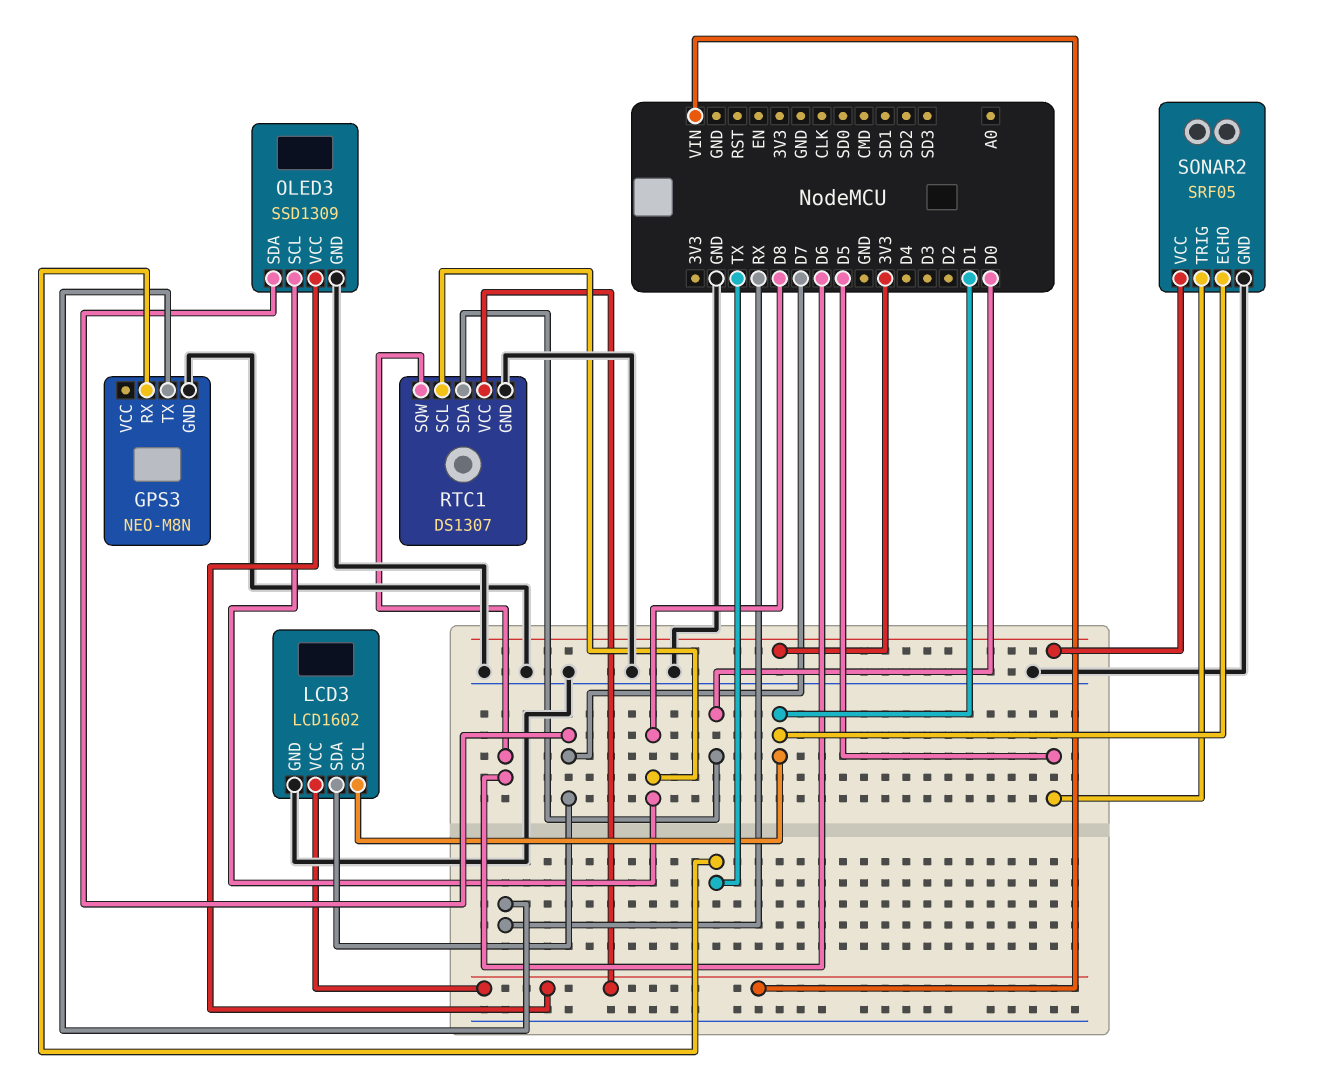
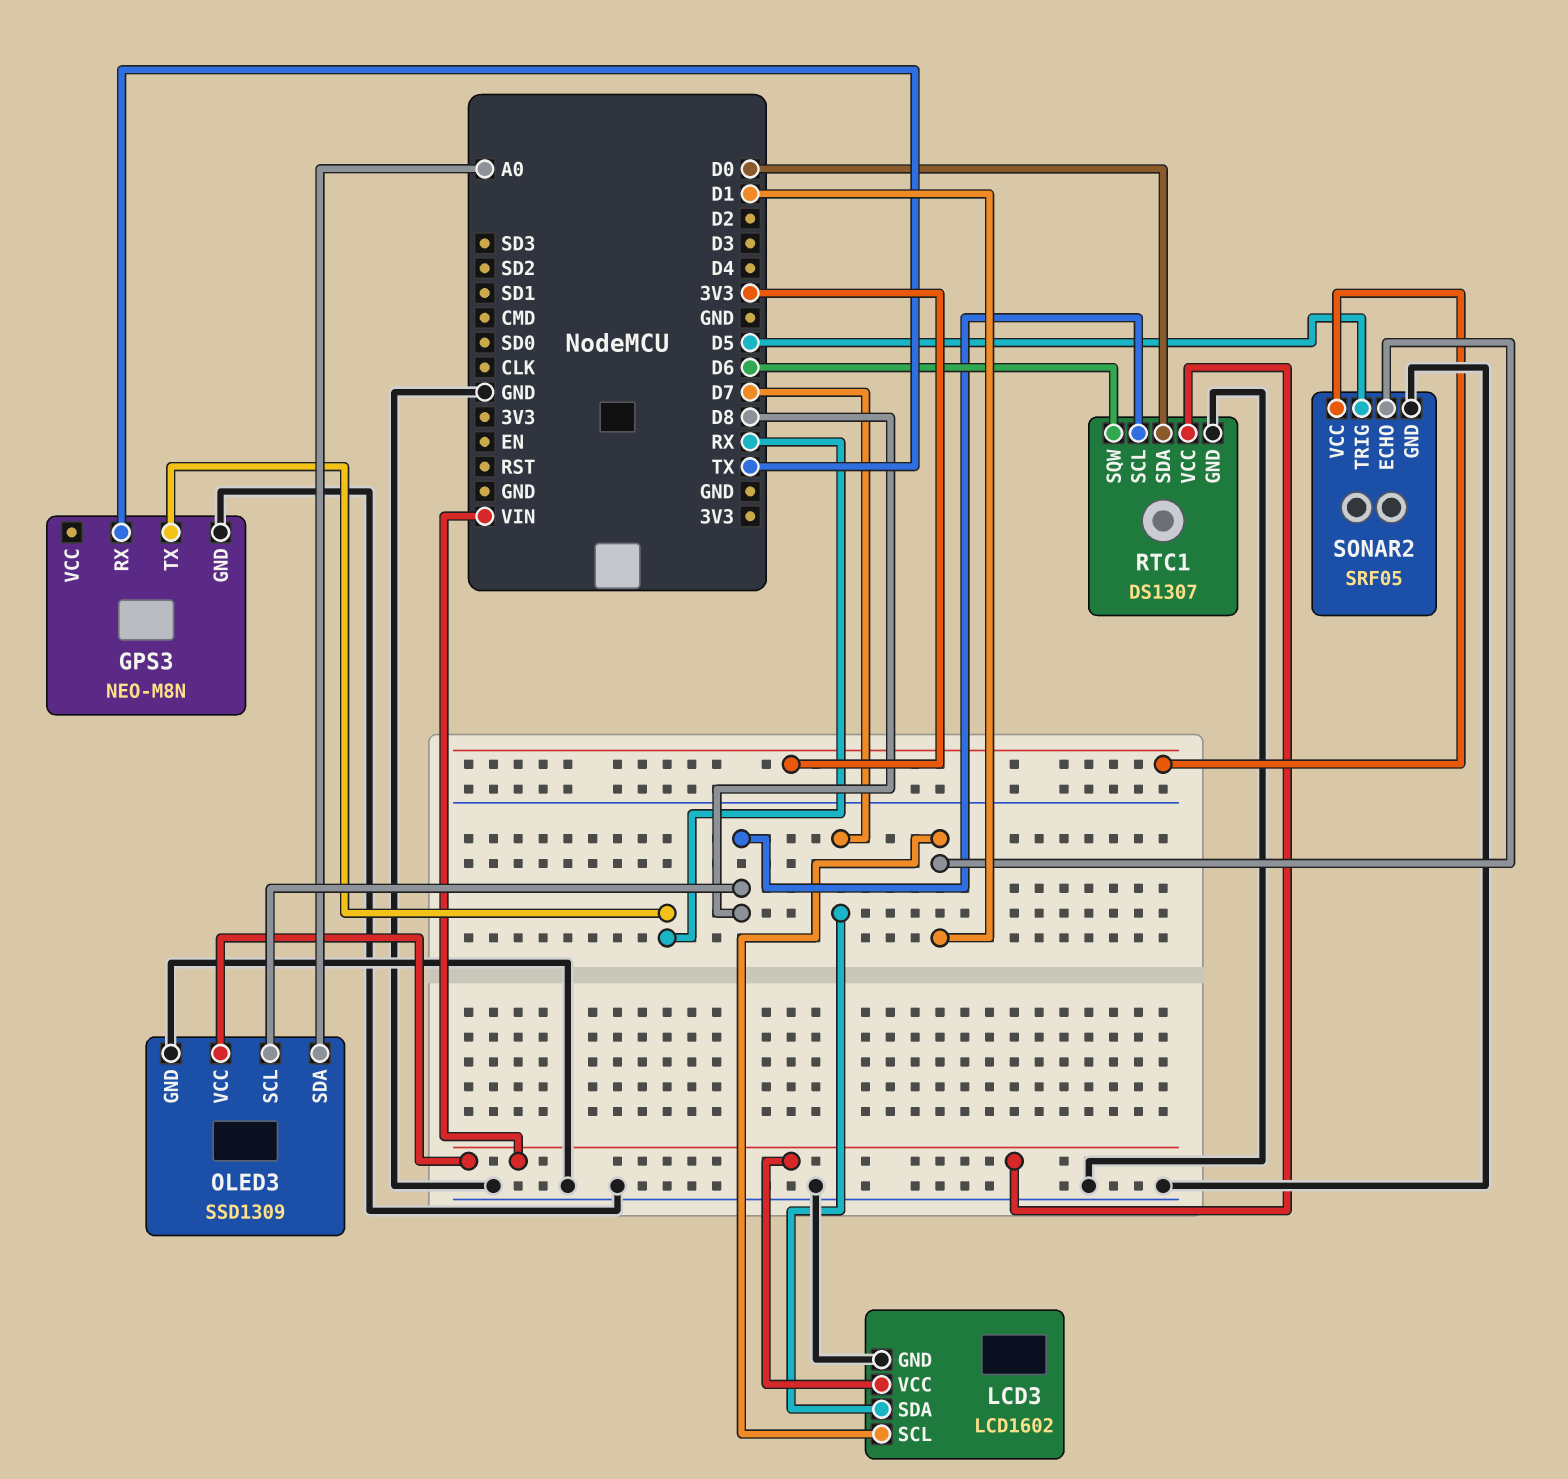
OLED3 pin SDA: D7 -> A0

